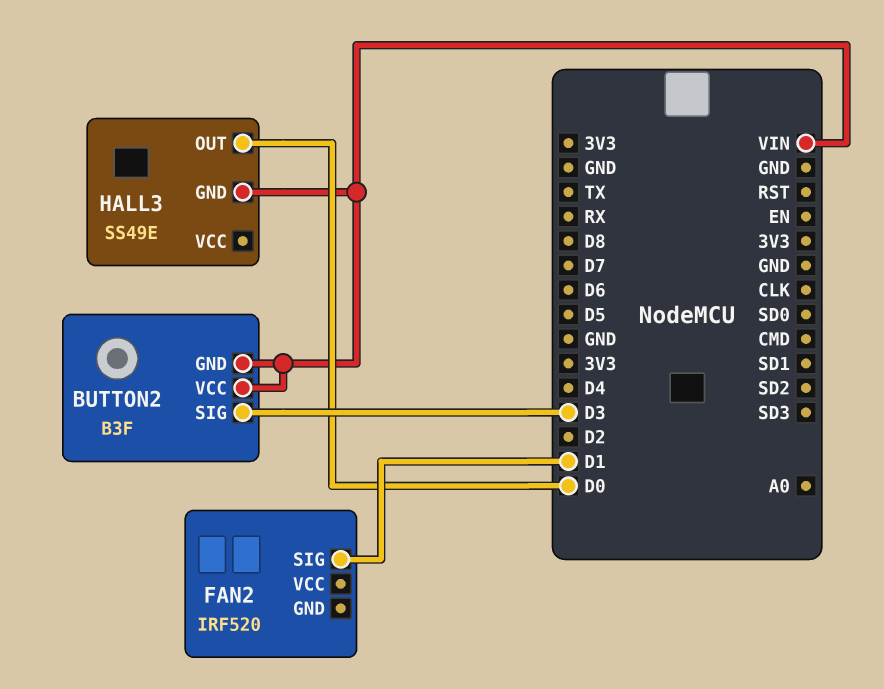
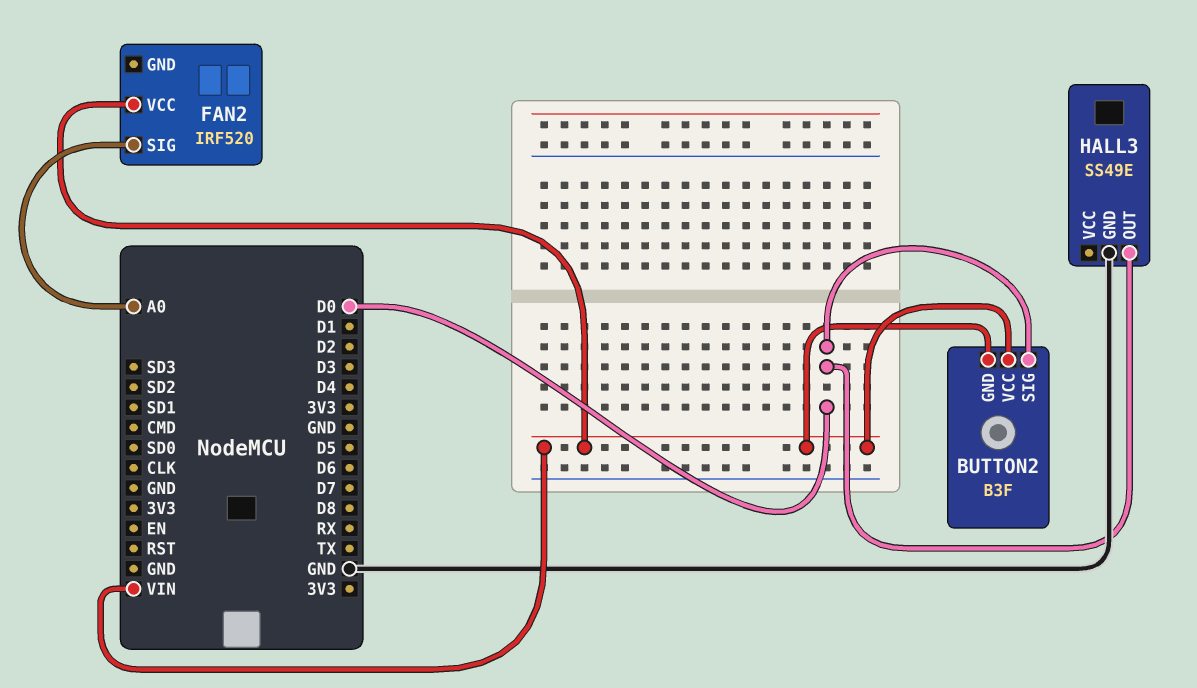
BUTTON2 pin SIG: D3 -> D0
FAN2 pin SIG: D1 -> A0
FAN2 pin VCC: none -> VIN
HALL3 pin GND: VIN -> GND

